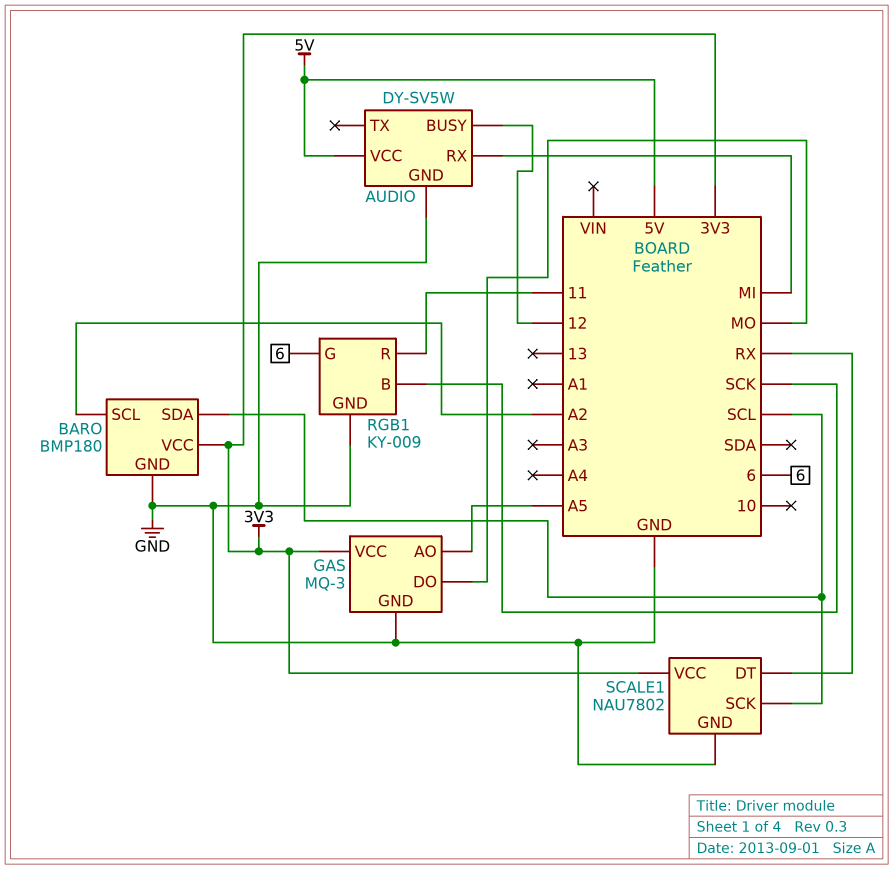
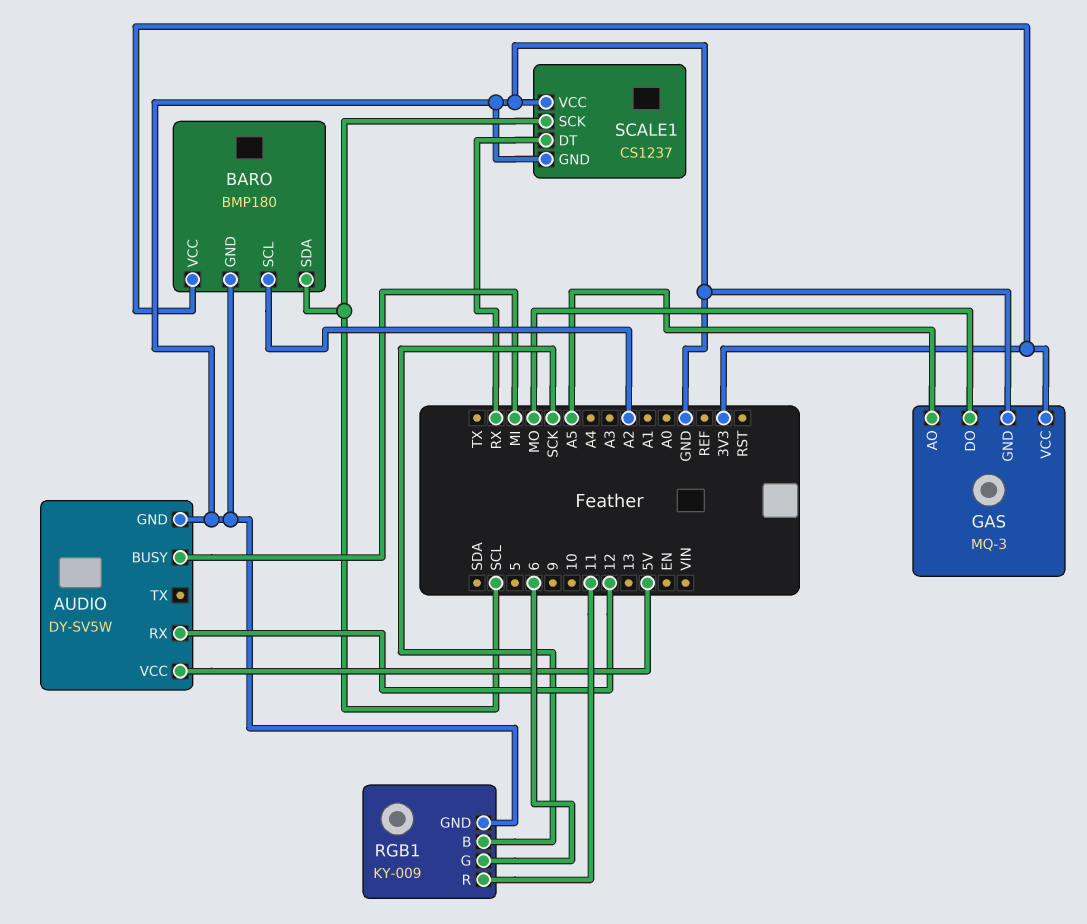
AUDIO pin BUSY: 12 -> MI
AUDIO pin RX: MI -> 12
SCALE1: NAU7802 -> CS1237
SCALE1 pin VCC: 3V3 -> GND

